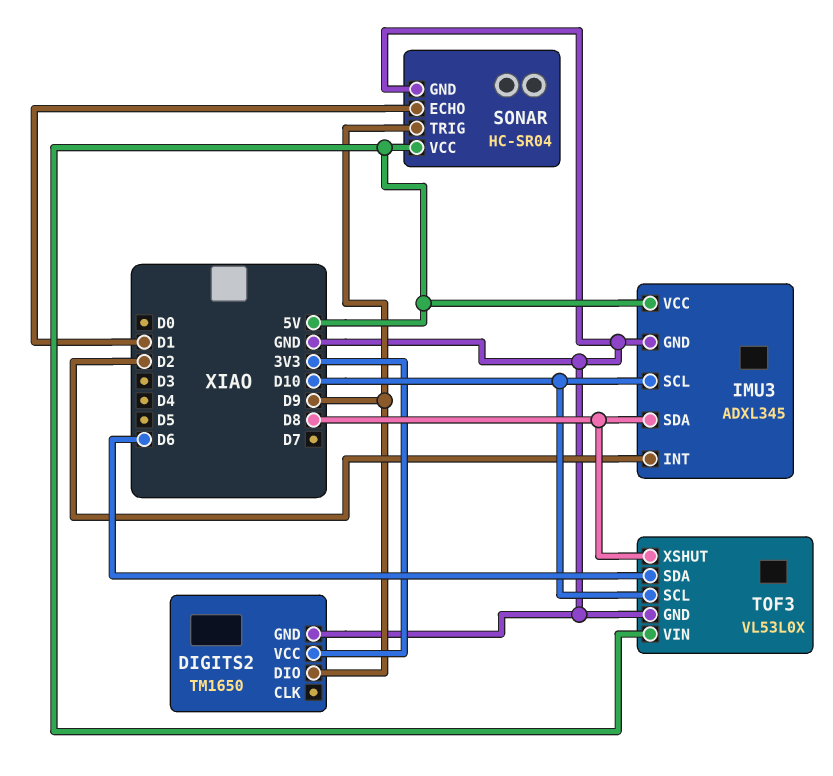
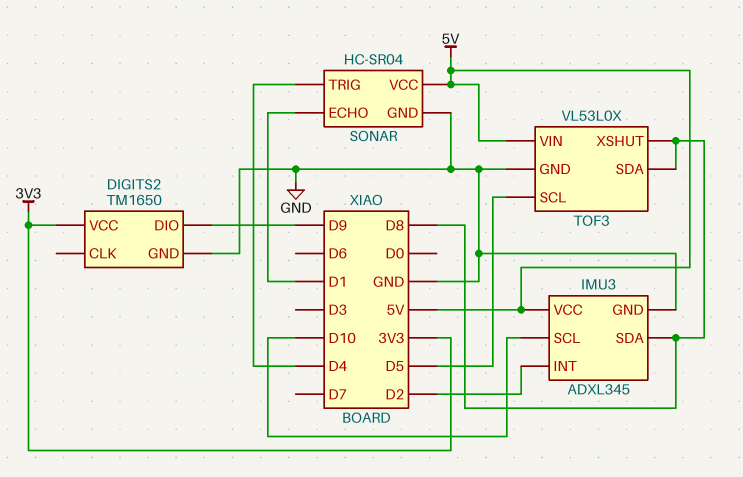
SONAR pin TRIG: D9 -> D4
TOF3 pin SCL: D10 -> D5
TOF3 pin SDA: D6 -> D8

